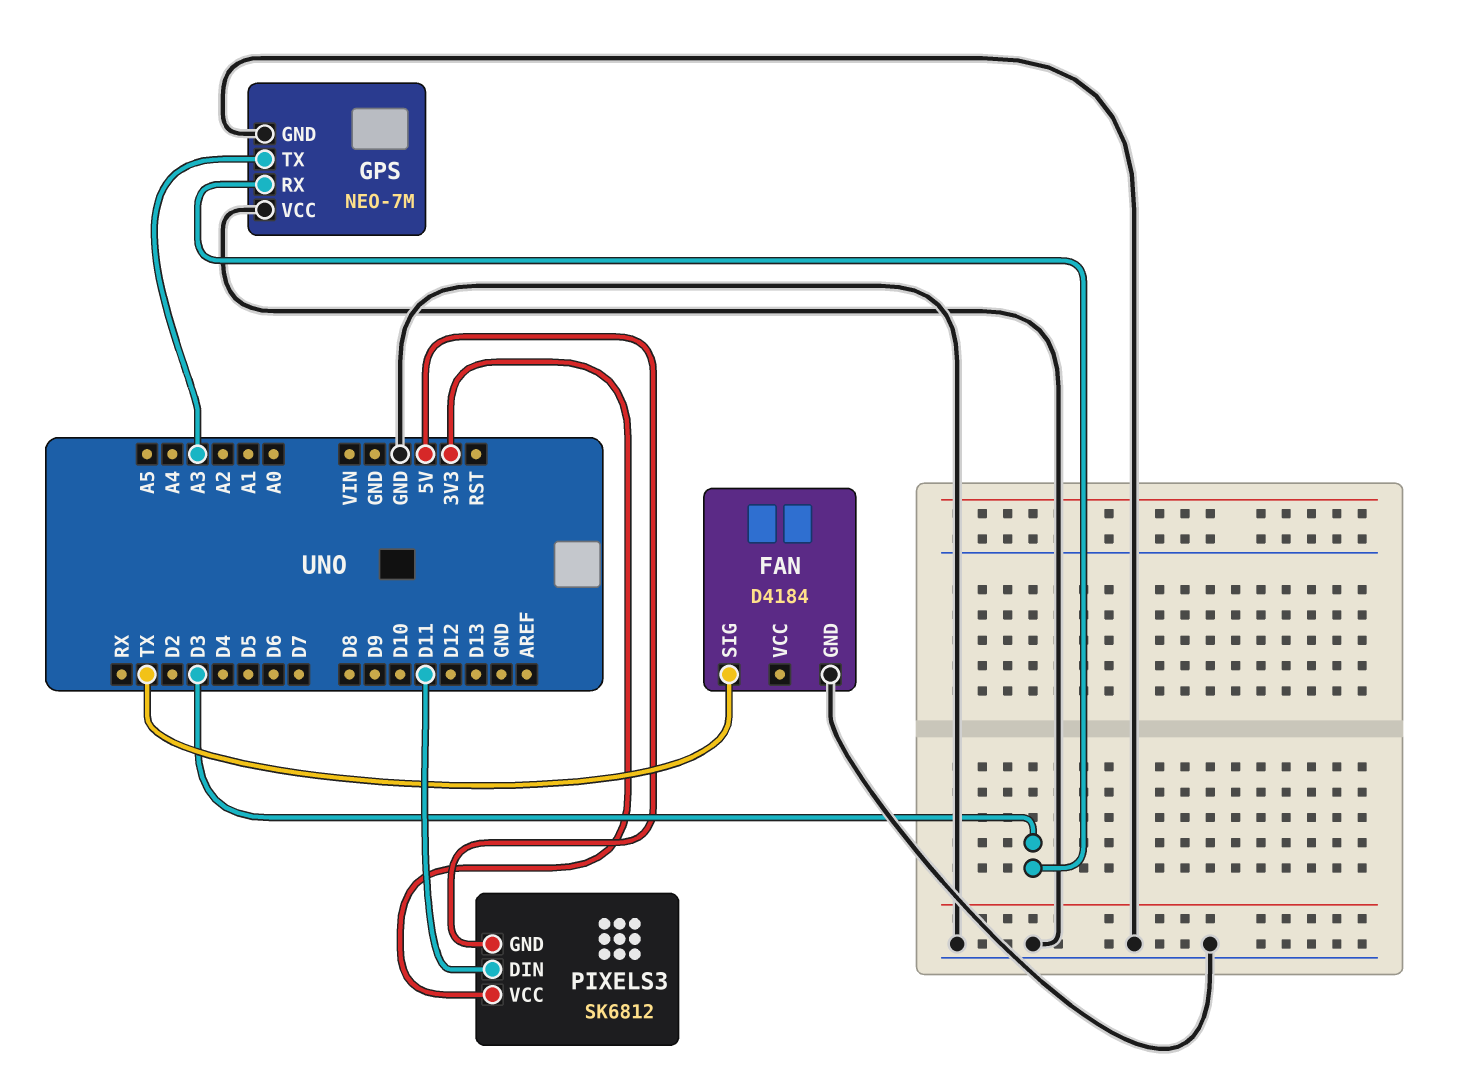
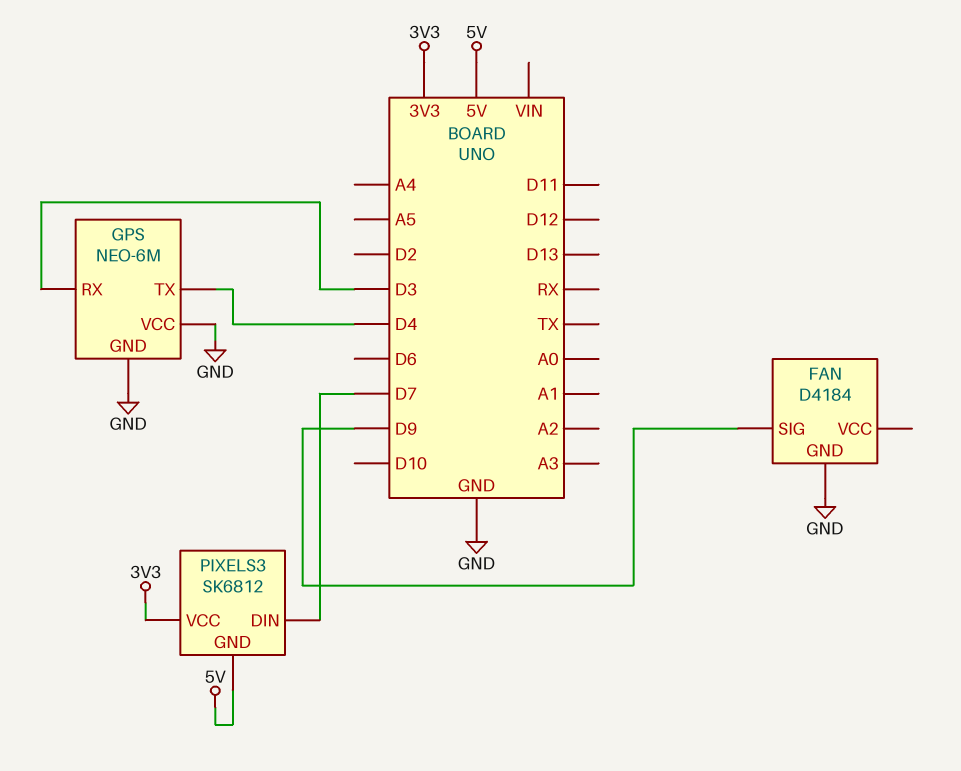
FAN pin SIG: TX -> D9
GPS: NEO-7M -> NEO-6M
GPS pin TX: A3 -> D4
PIXELS3 pin DIN: D11 -> D7

